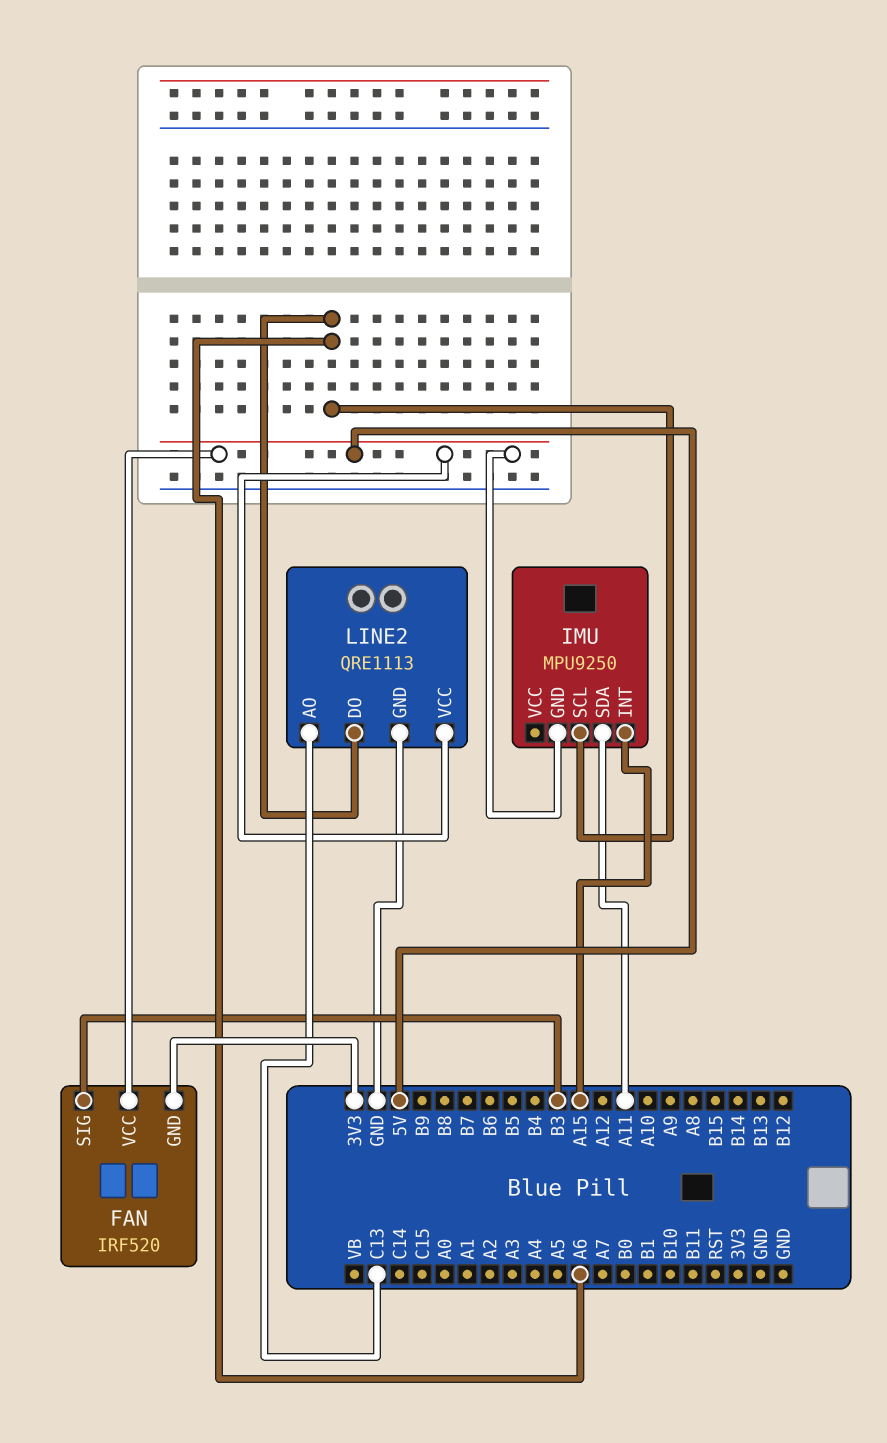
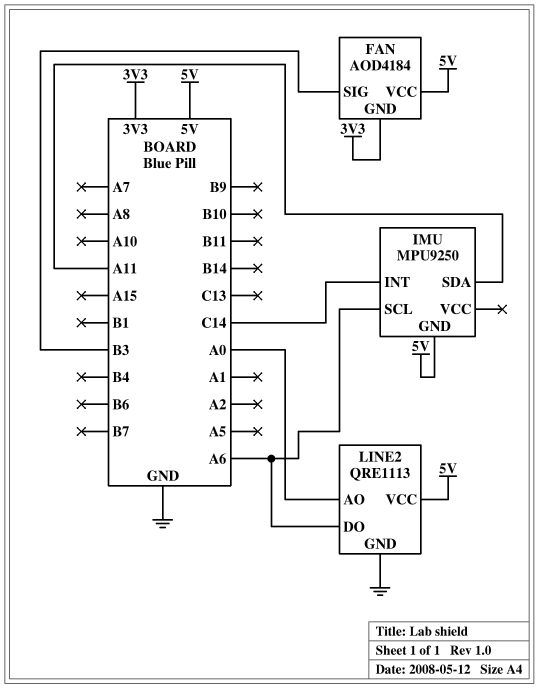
FAN: IRF520 -> AOD4184
IMU pin INT: A15 -> C14
LINE2 pin AO: C13 -> A0

